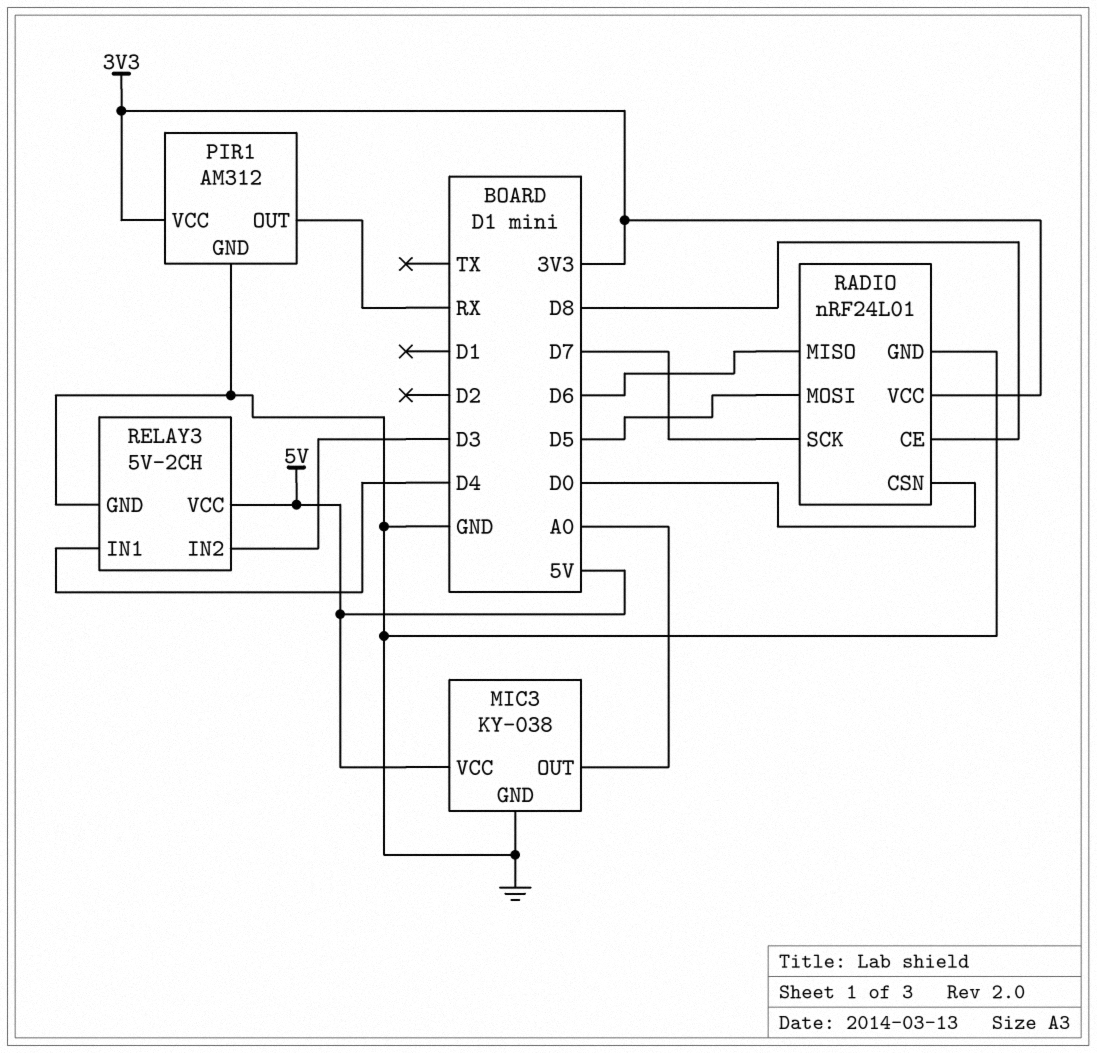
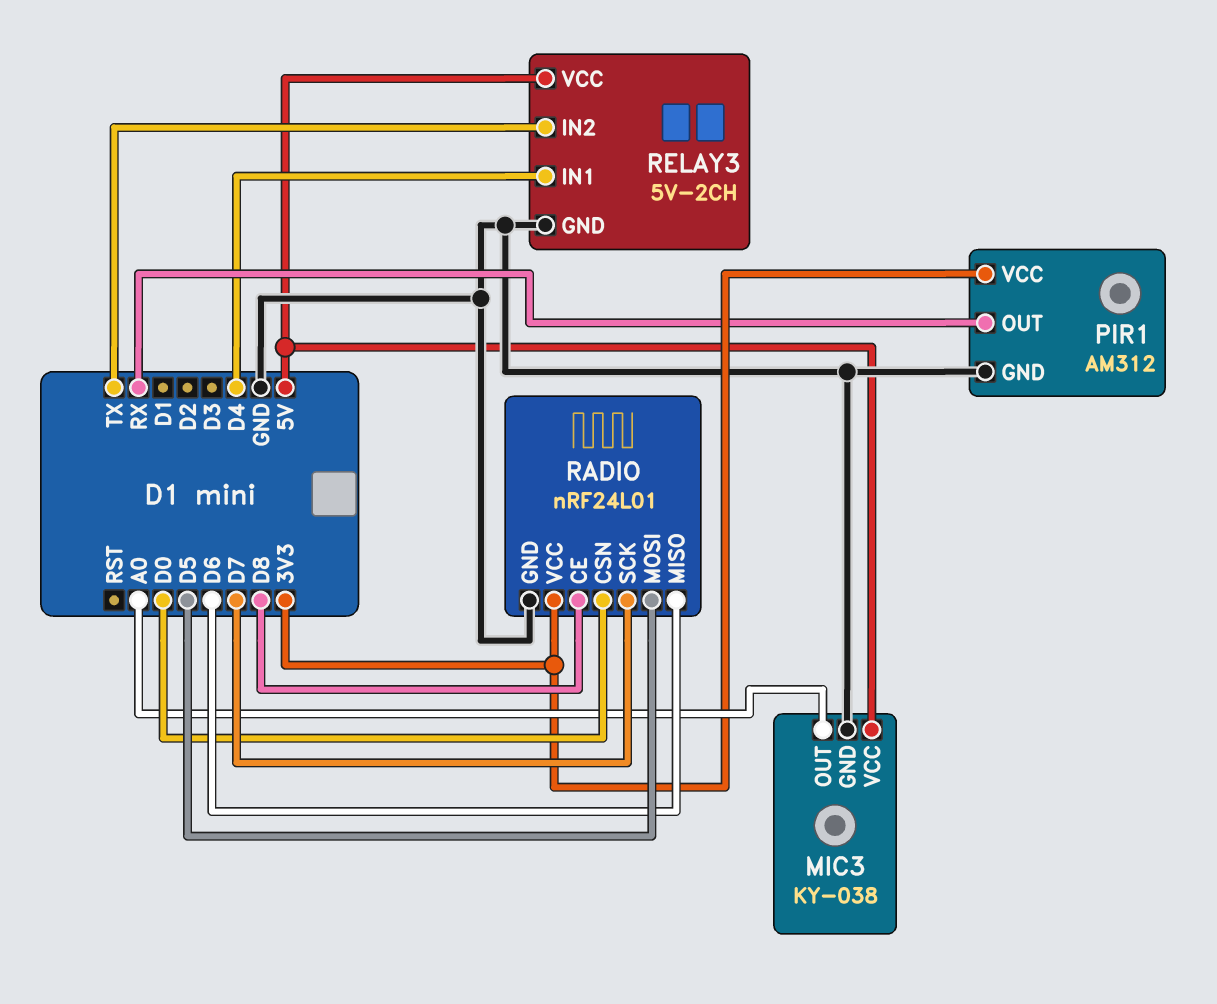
RELAY3 pin IN2: D3 -> TX

